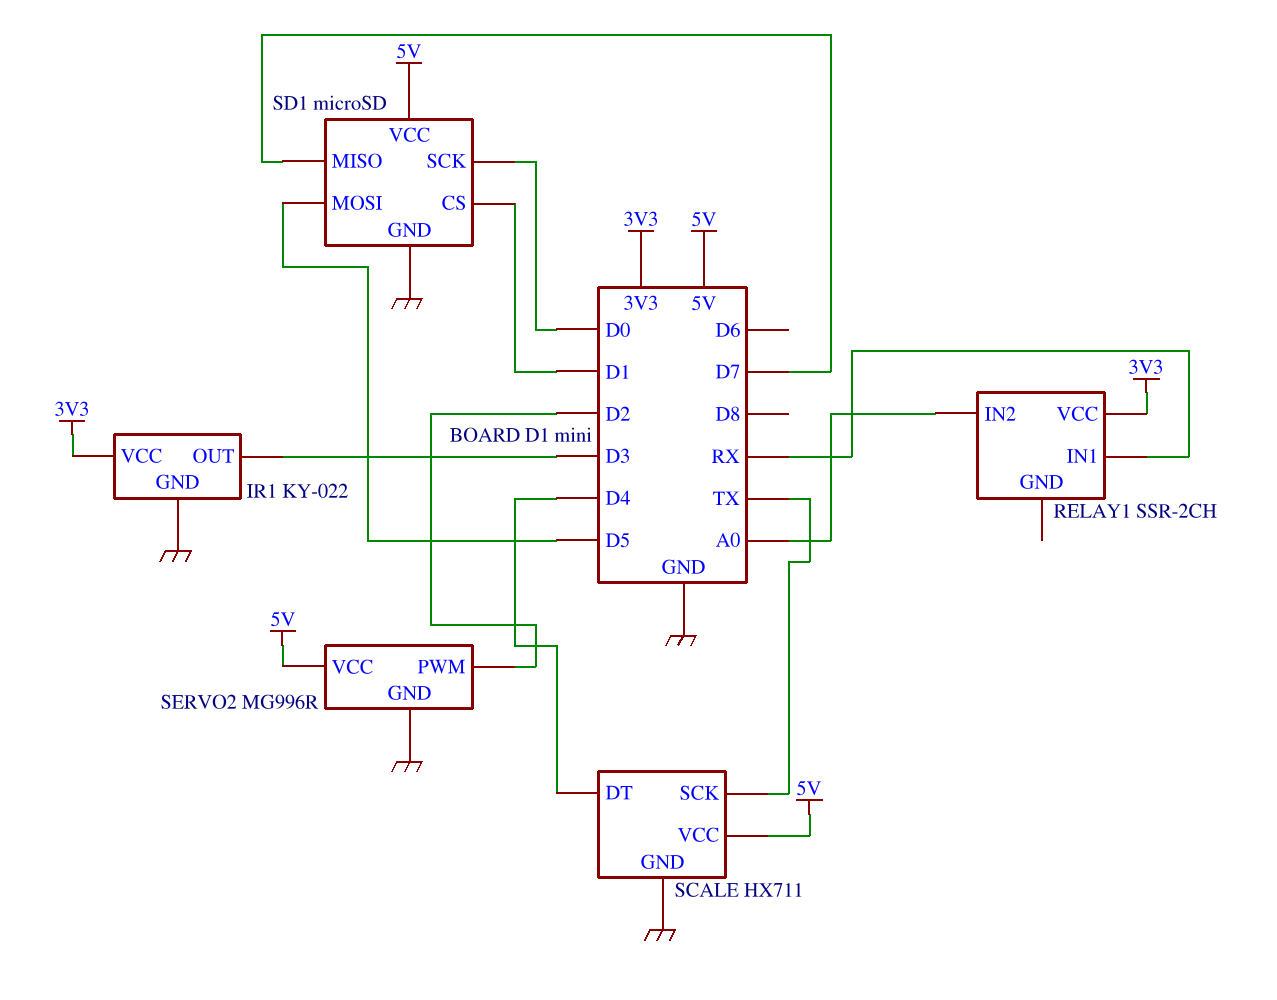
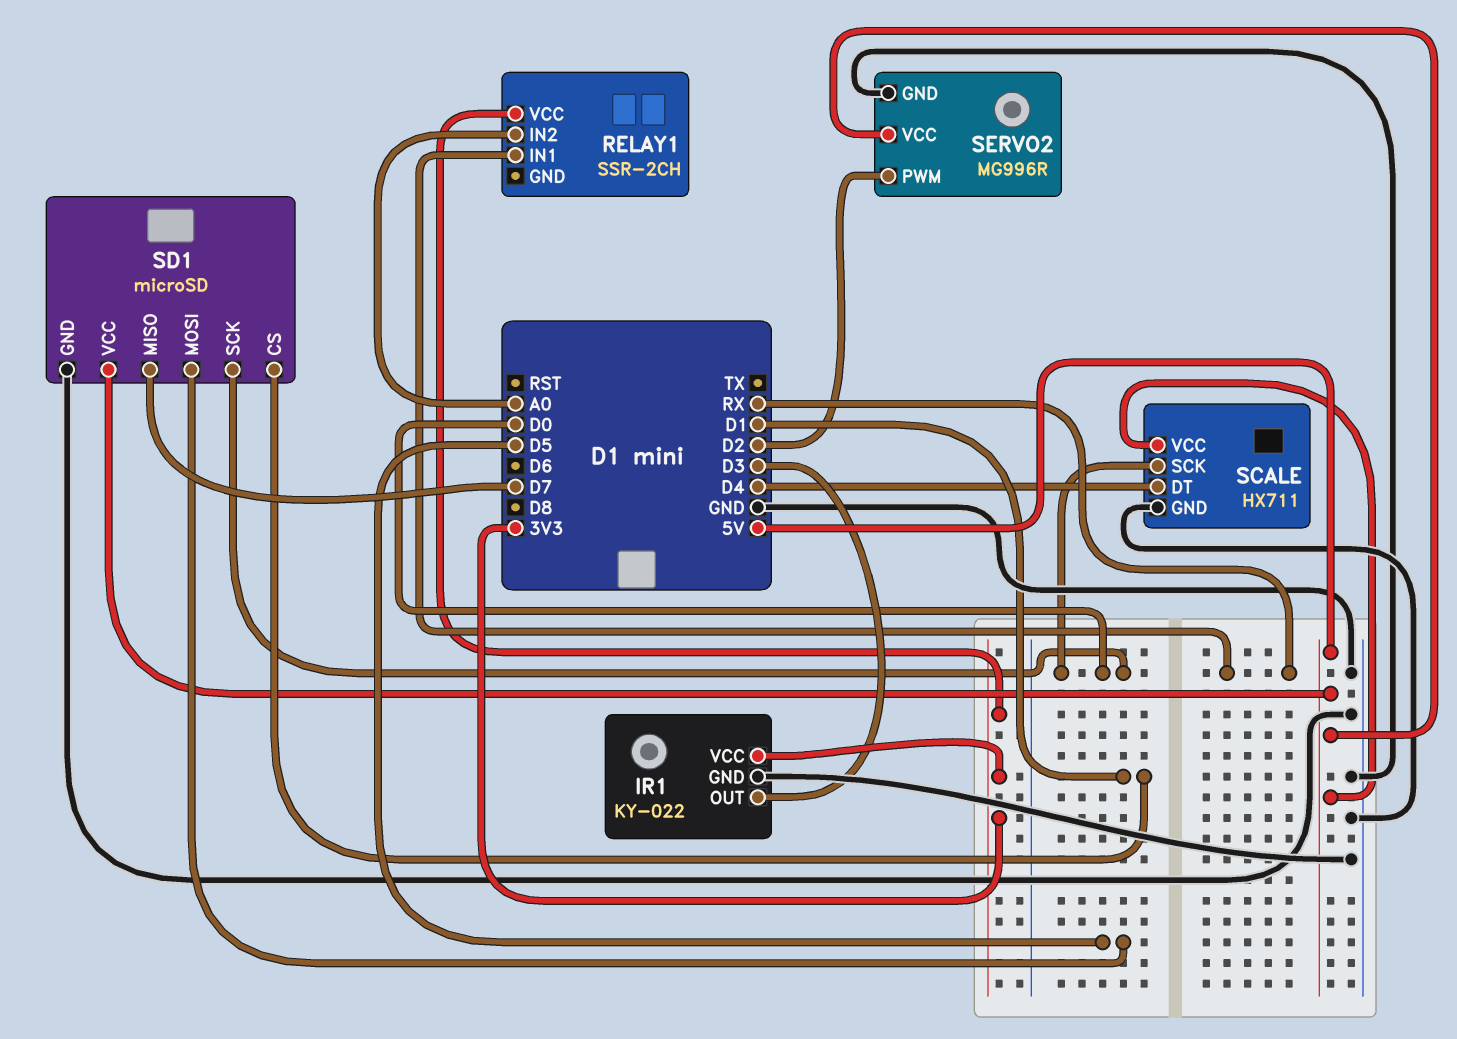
SCALE pin SCK: TX -> D0

